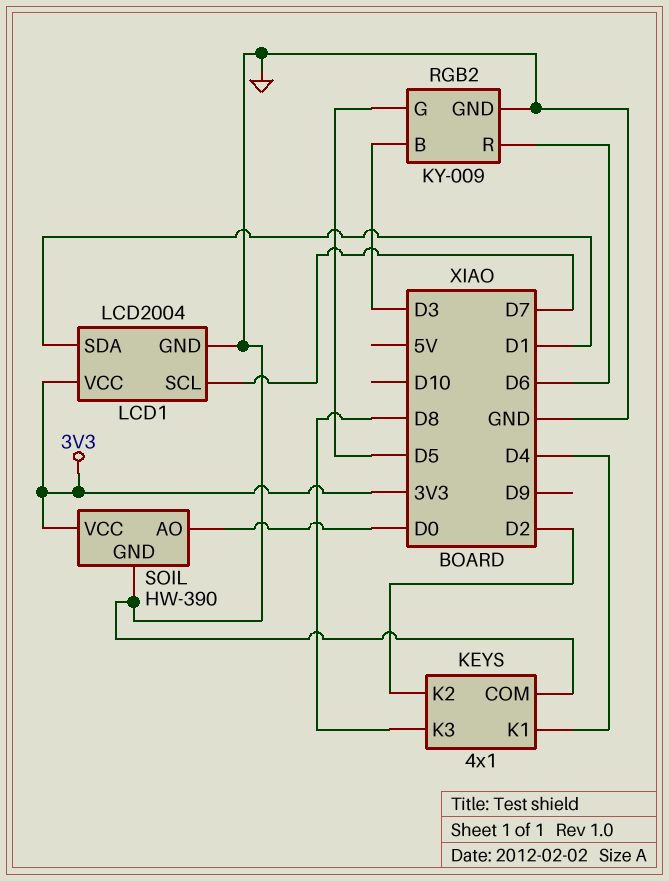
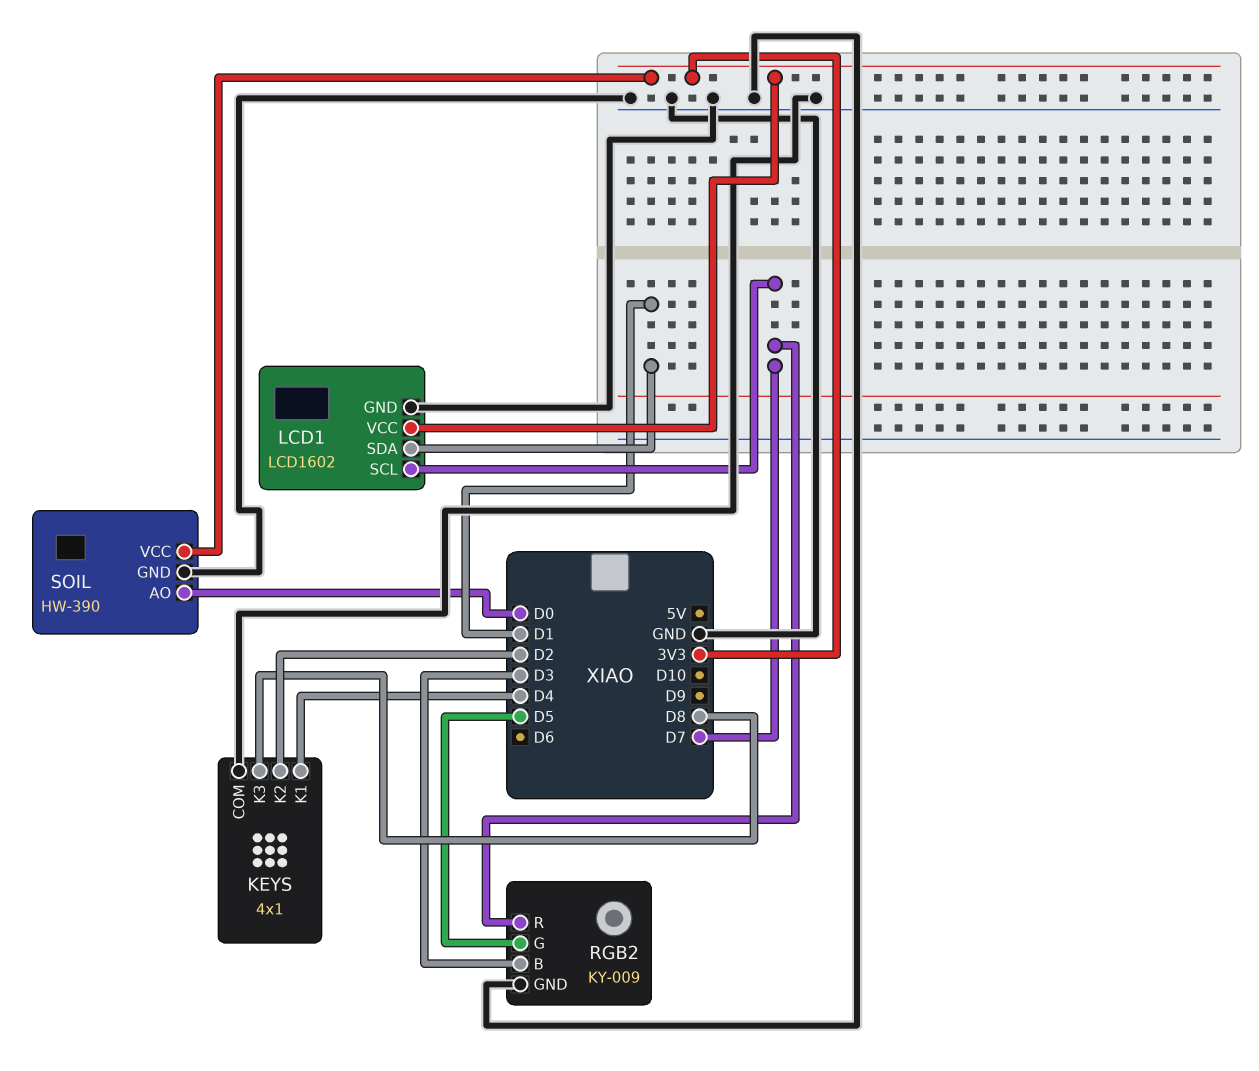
LCD1: LCD2004 -> LCD1602
RGB2 pin R: D6 -> D7

